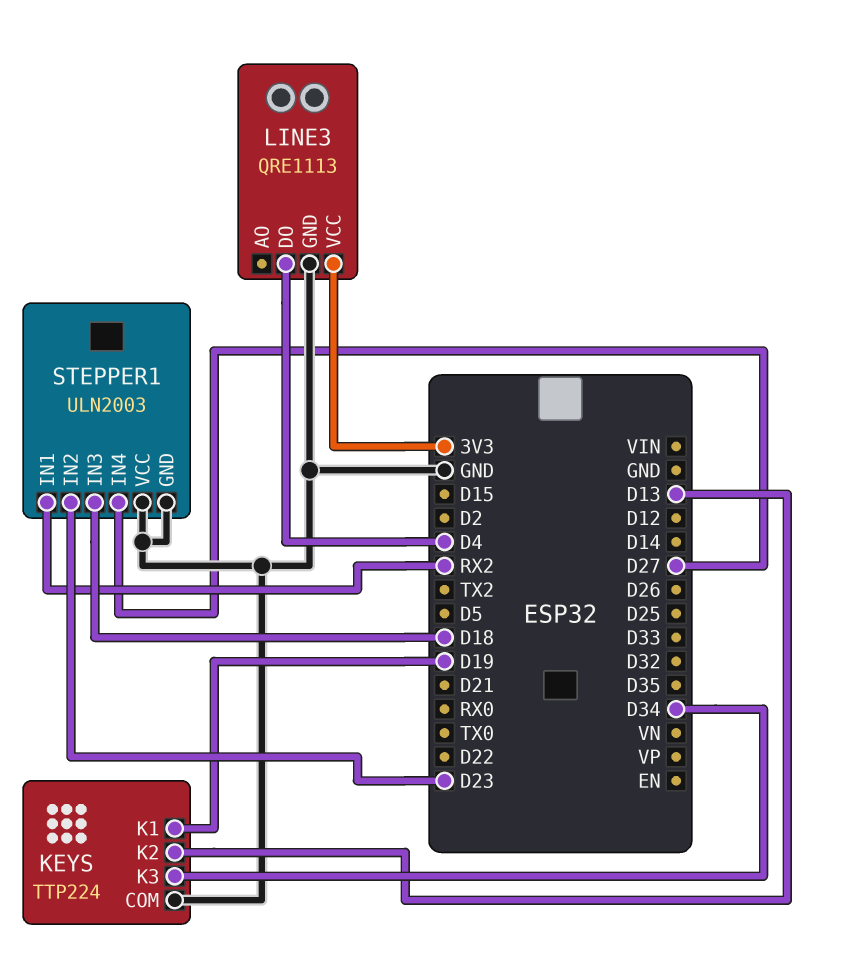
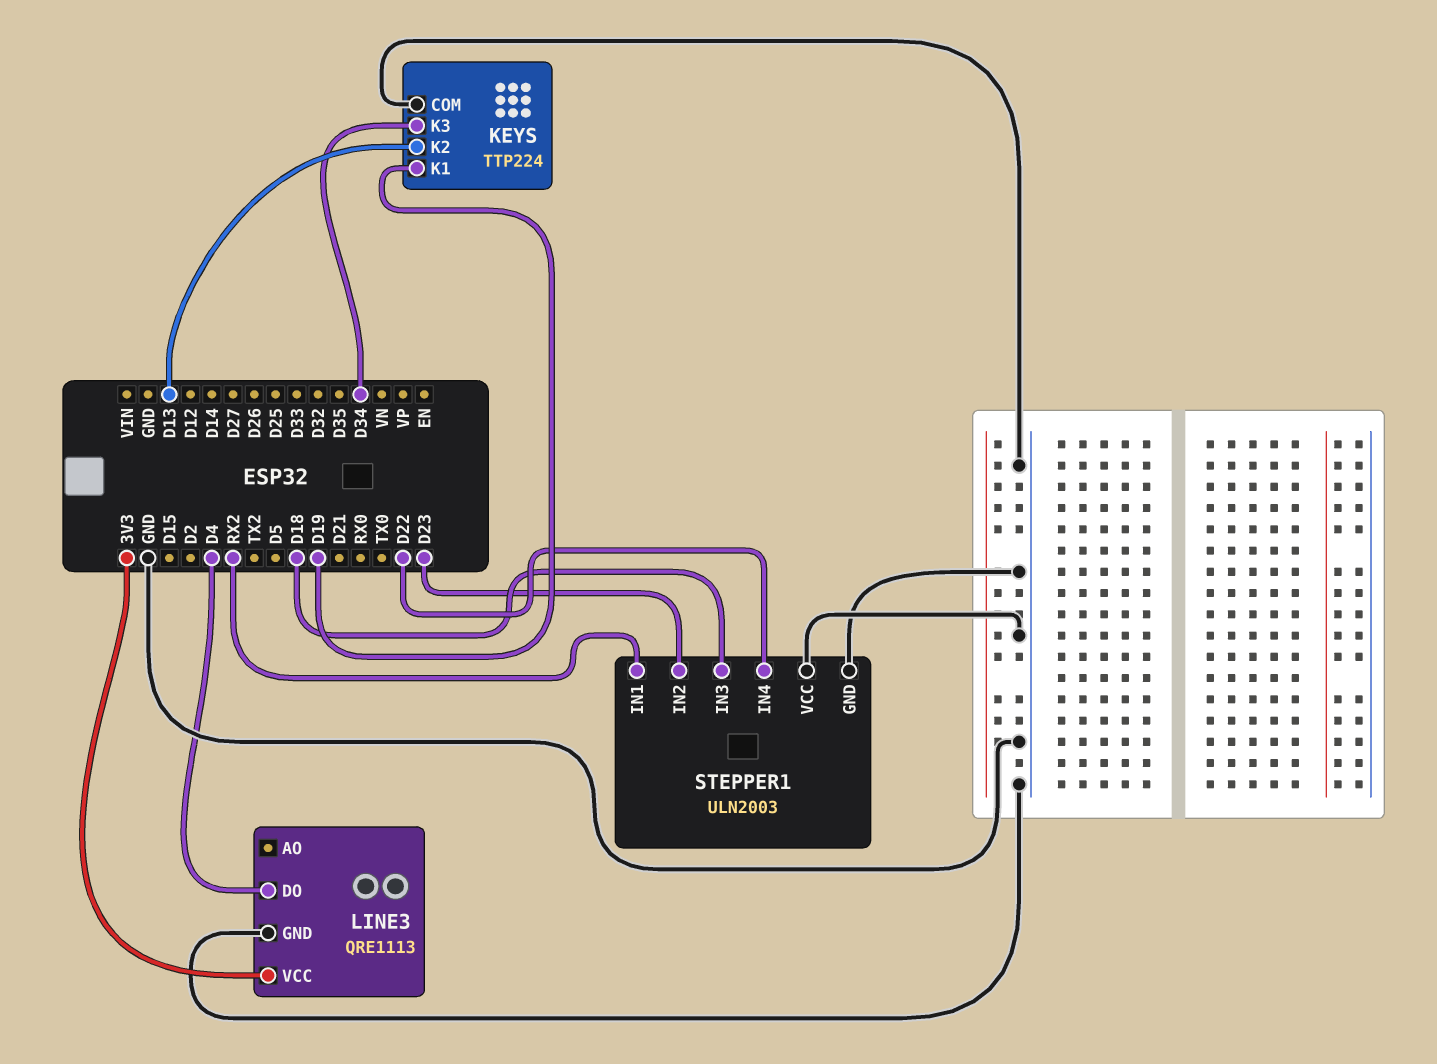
STEPPER1 pin IN4: D27 -> D22

